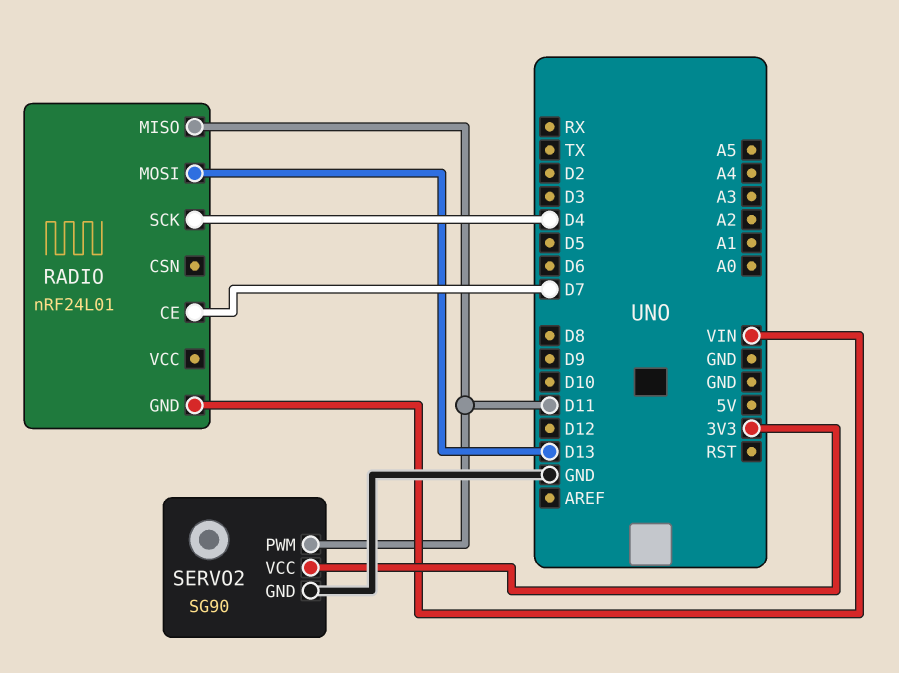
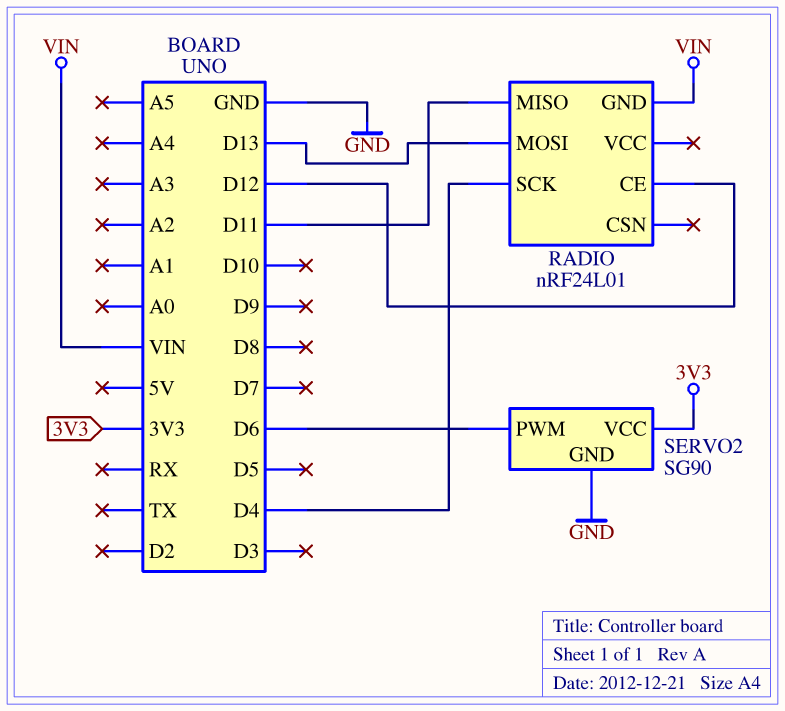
RADIO pin CE: D7 -> D12
SERVO2 pin PWM: D11 -> D6

